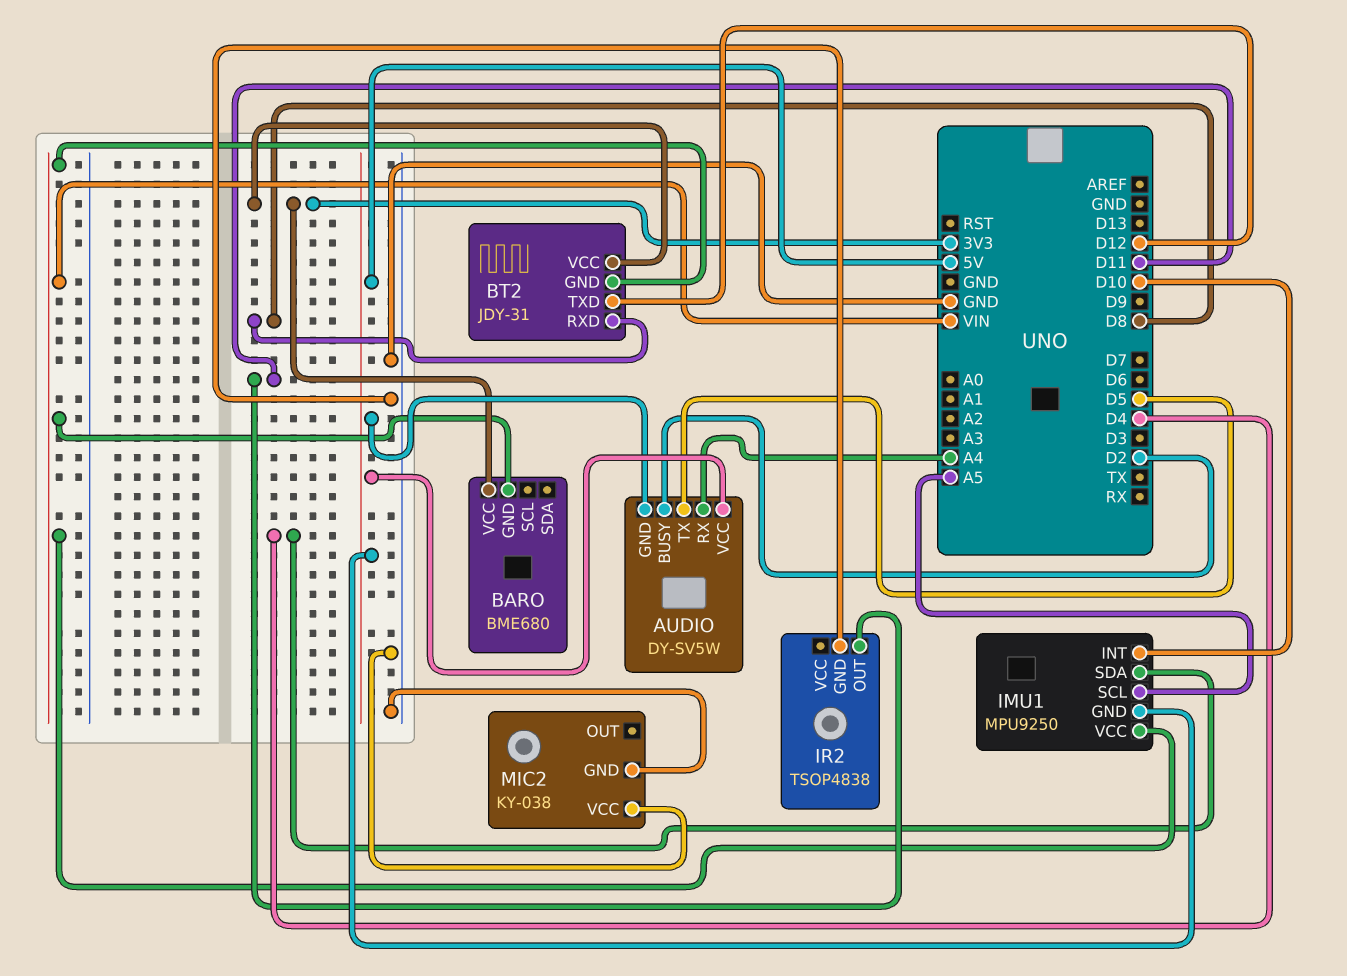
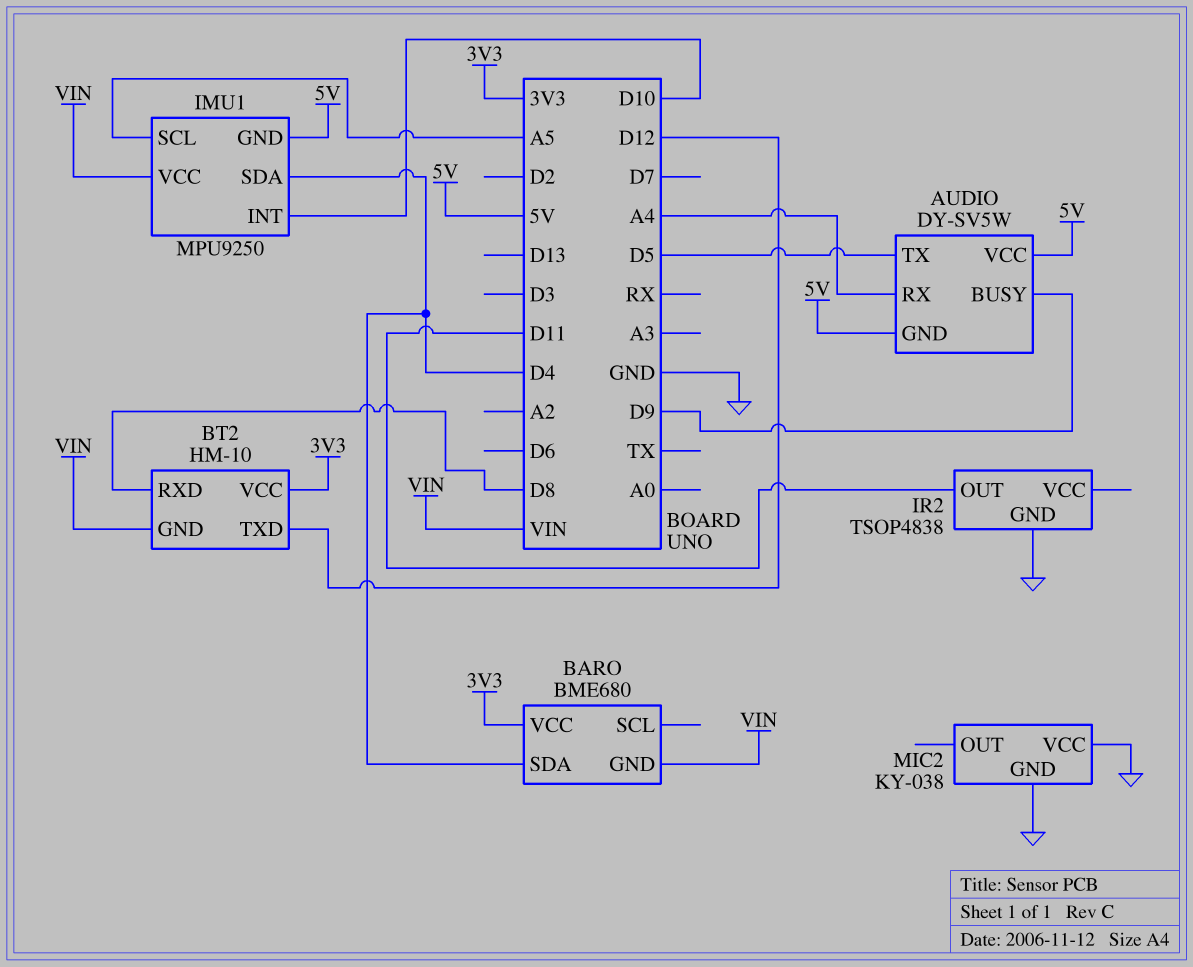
AUDIO pin BUSY: D2 -> D9
BARO pin SDA: none -> D4
BT2: JDY-31 -> HM-10

